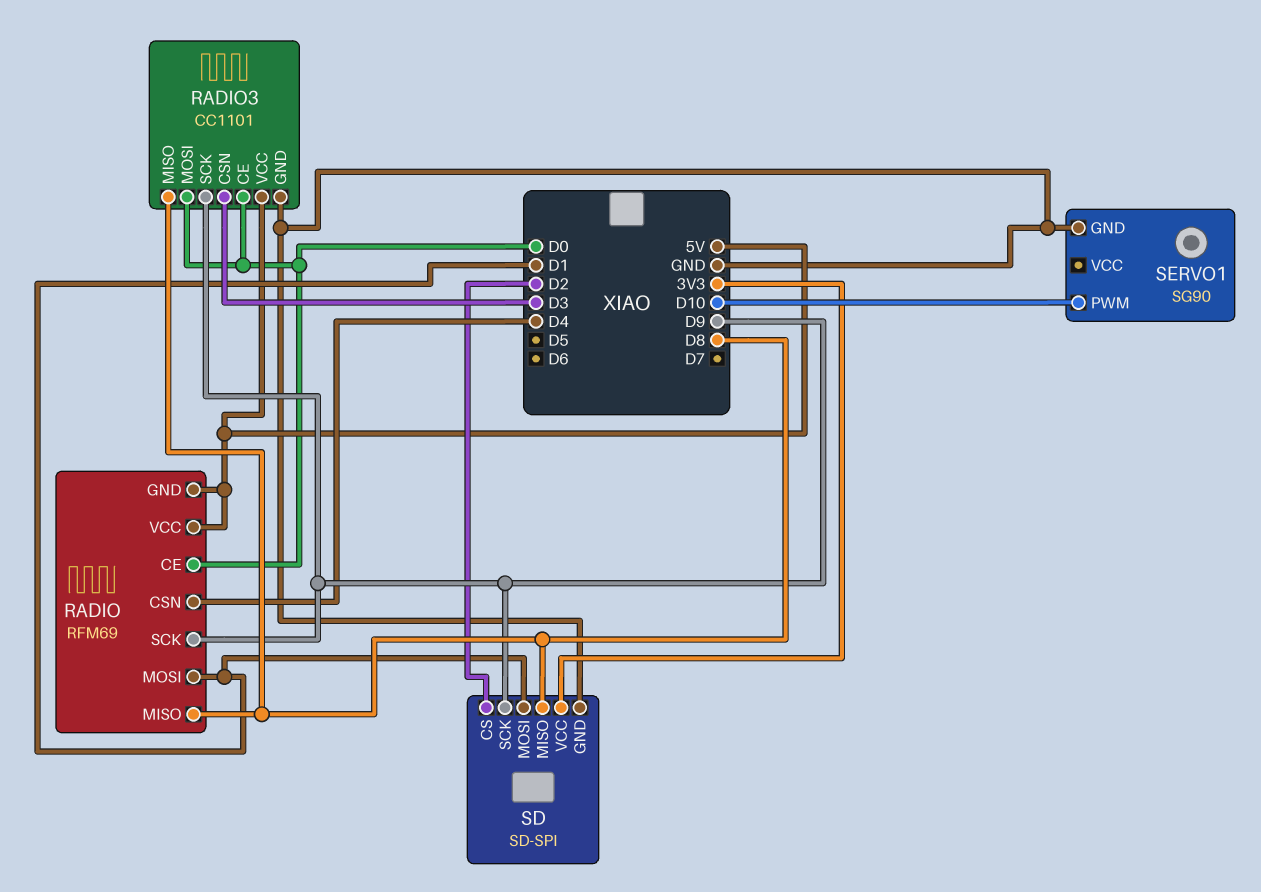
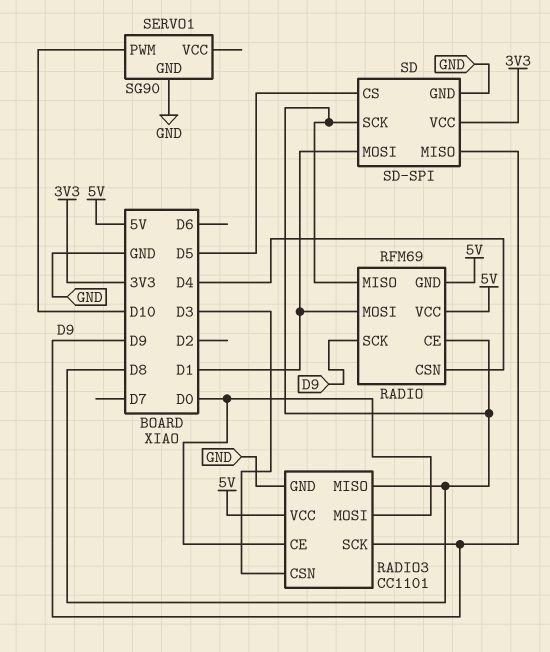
RADIO pin CE: D0 -> D8
SD pin CS: D2 -> D5
SD pin MISO: D8 -> D9
SD pin SCK: D9 -> D8

